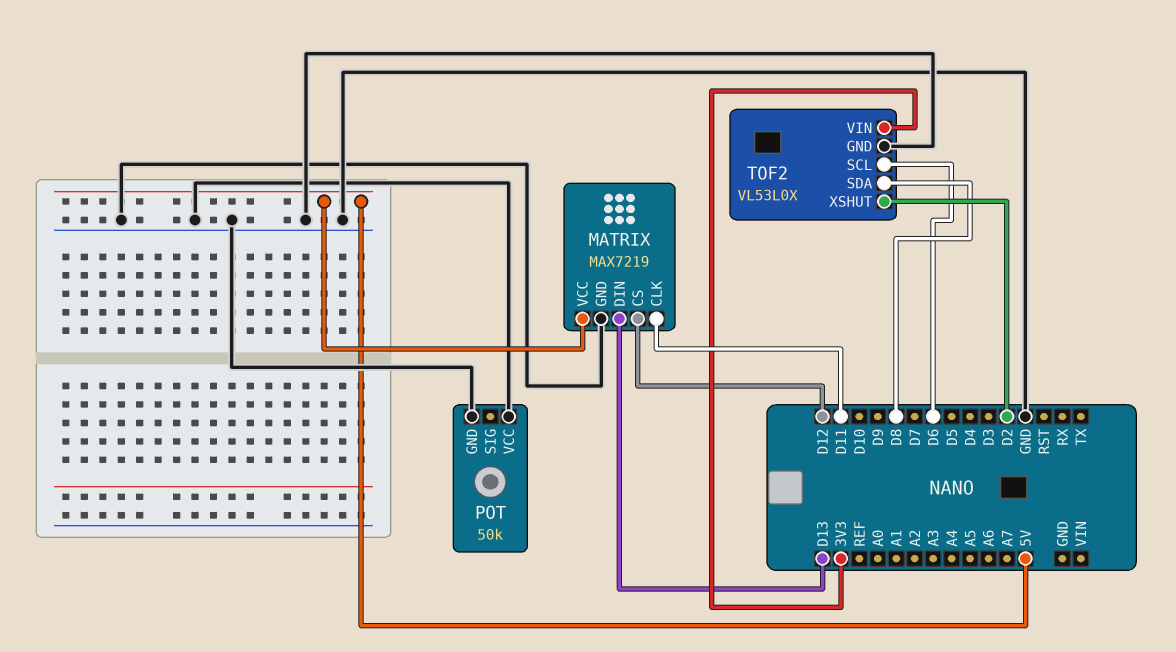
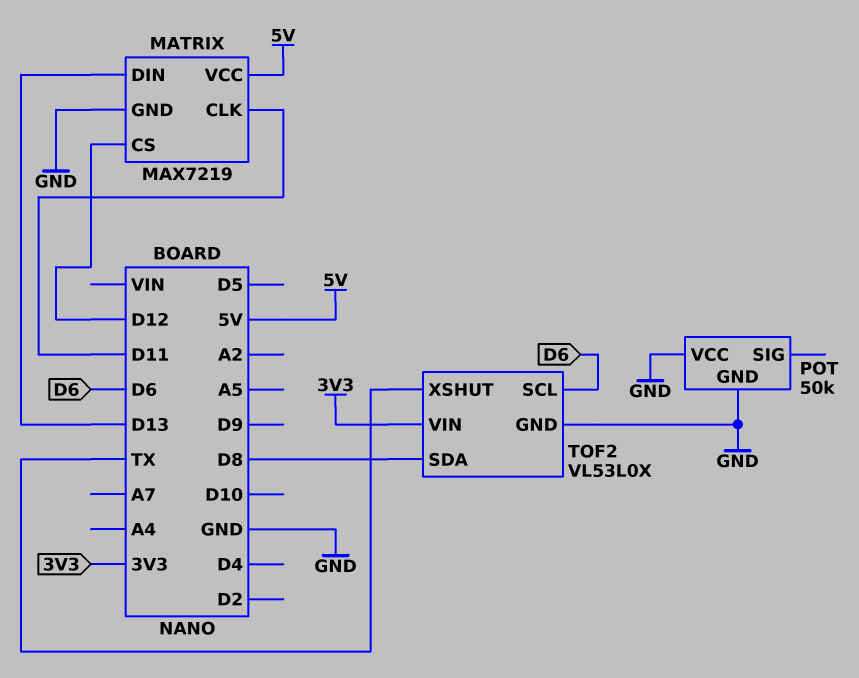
TOF2 pin XSHUT: D2 -> TX

